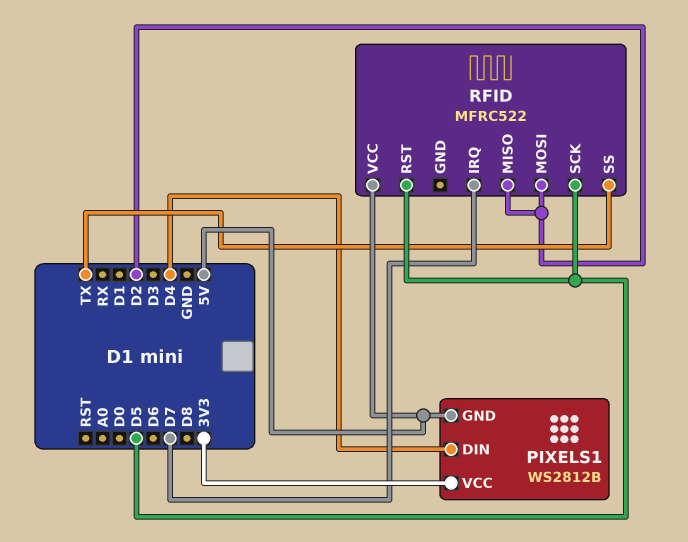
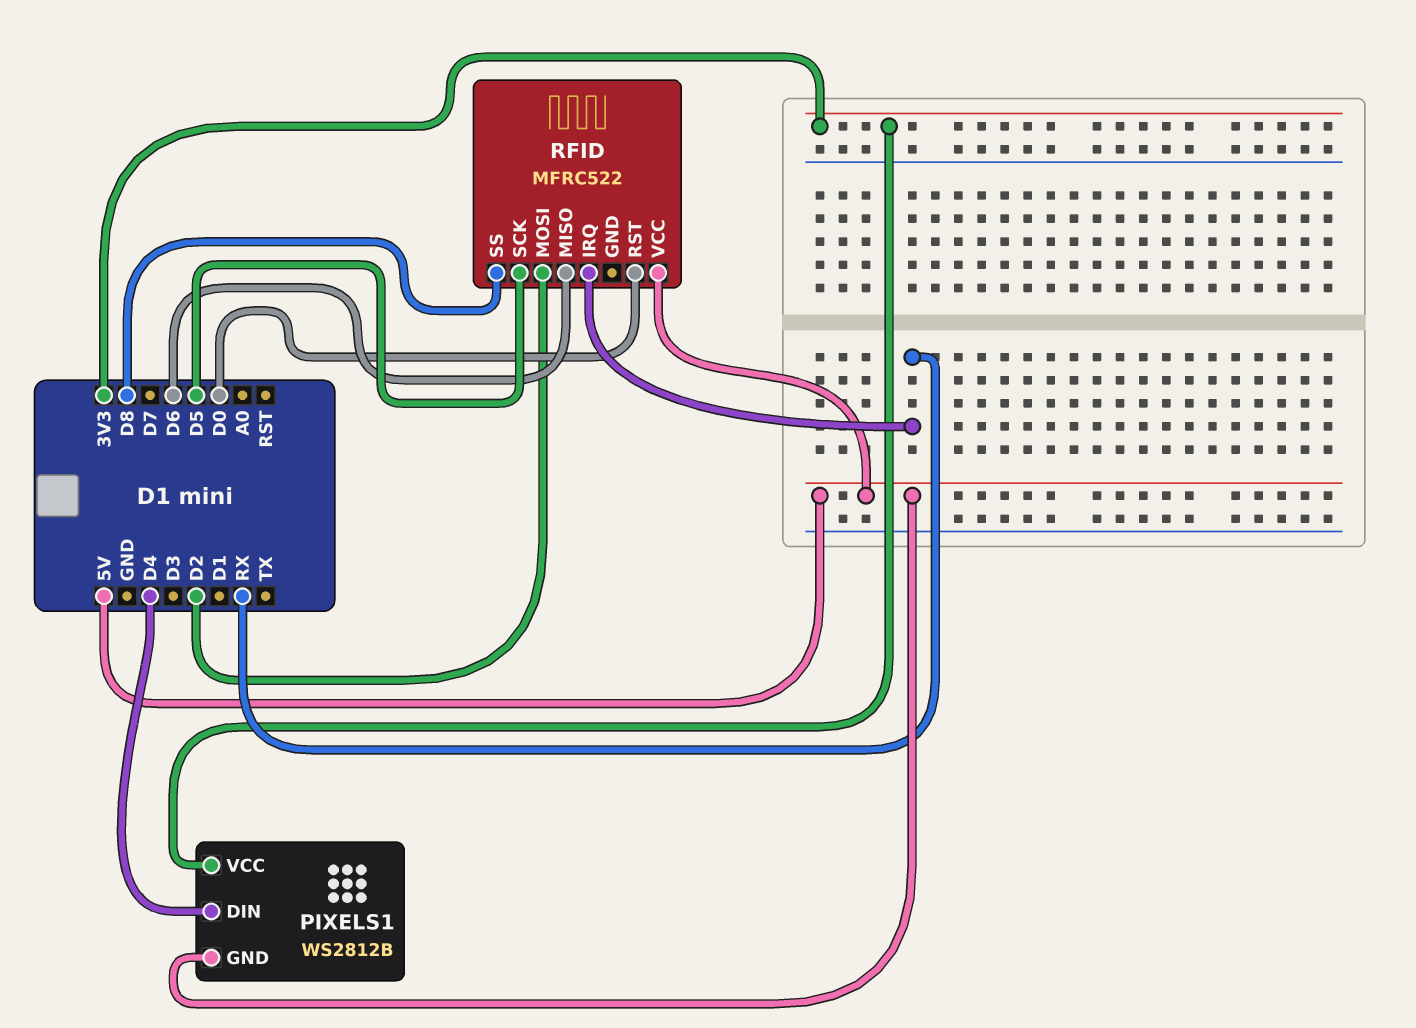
RFID pin IRQ: D7 -> RX
RFID pin MISO: D2 -> D6
RFID pin RST: D5 -> D0
RFID pin SS: TX -> D8

